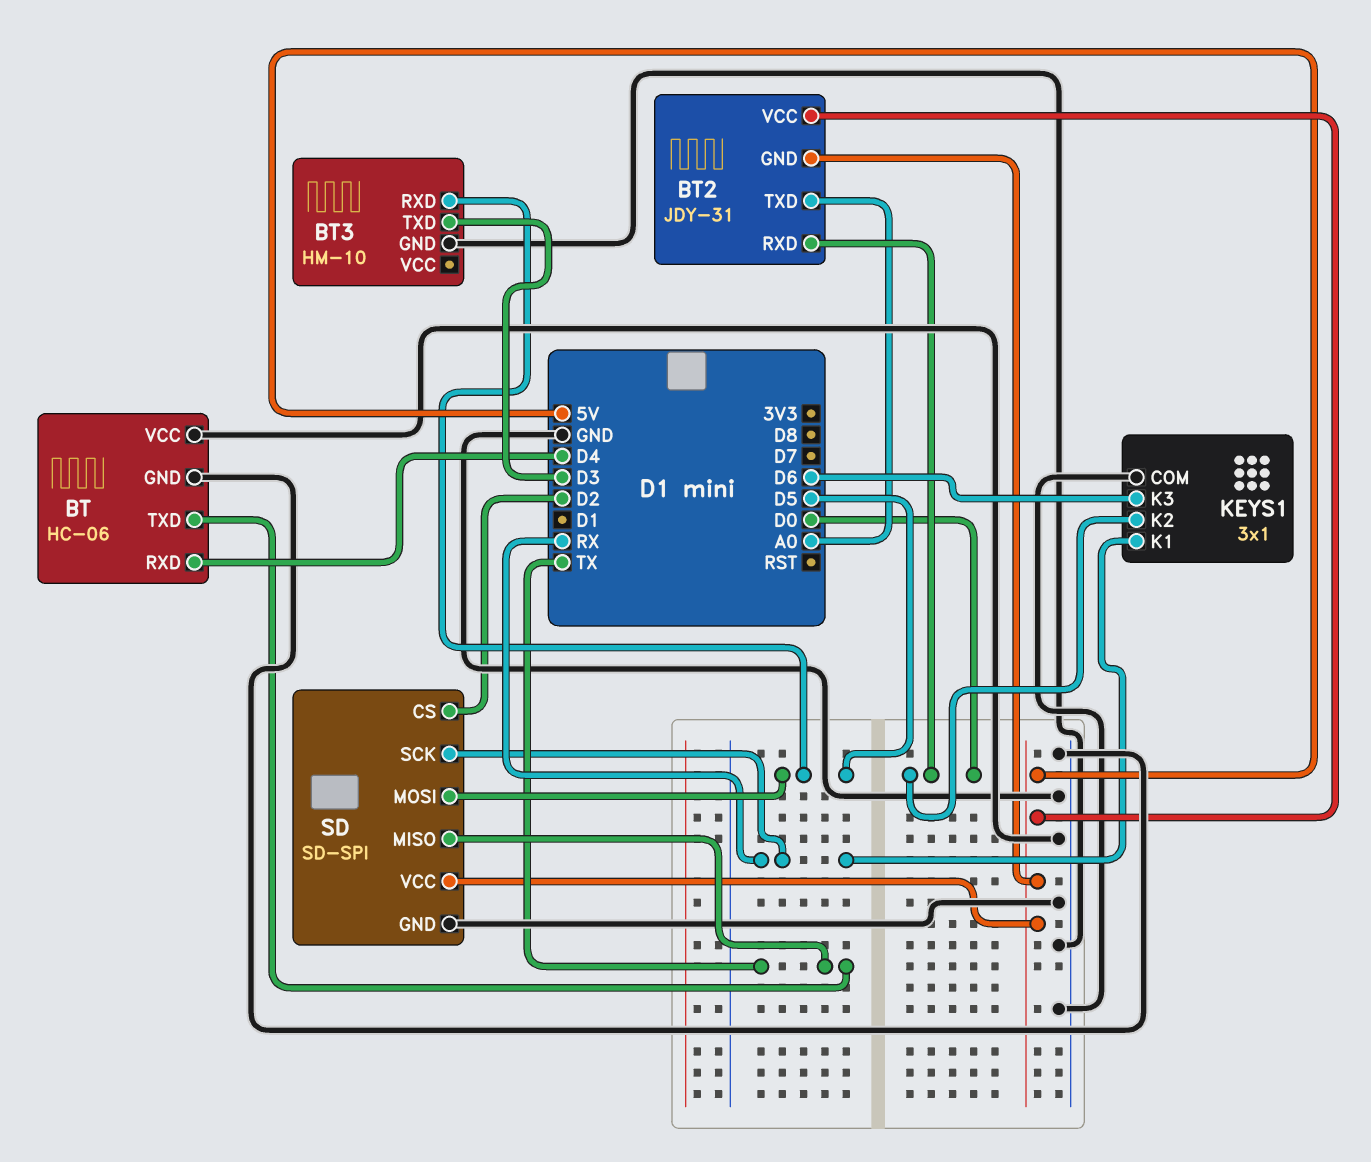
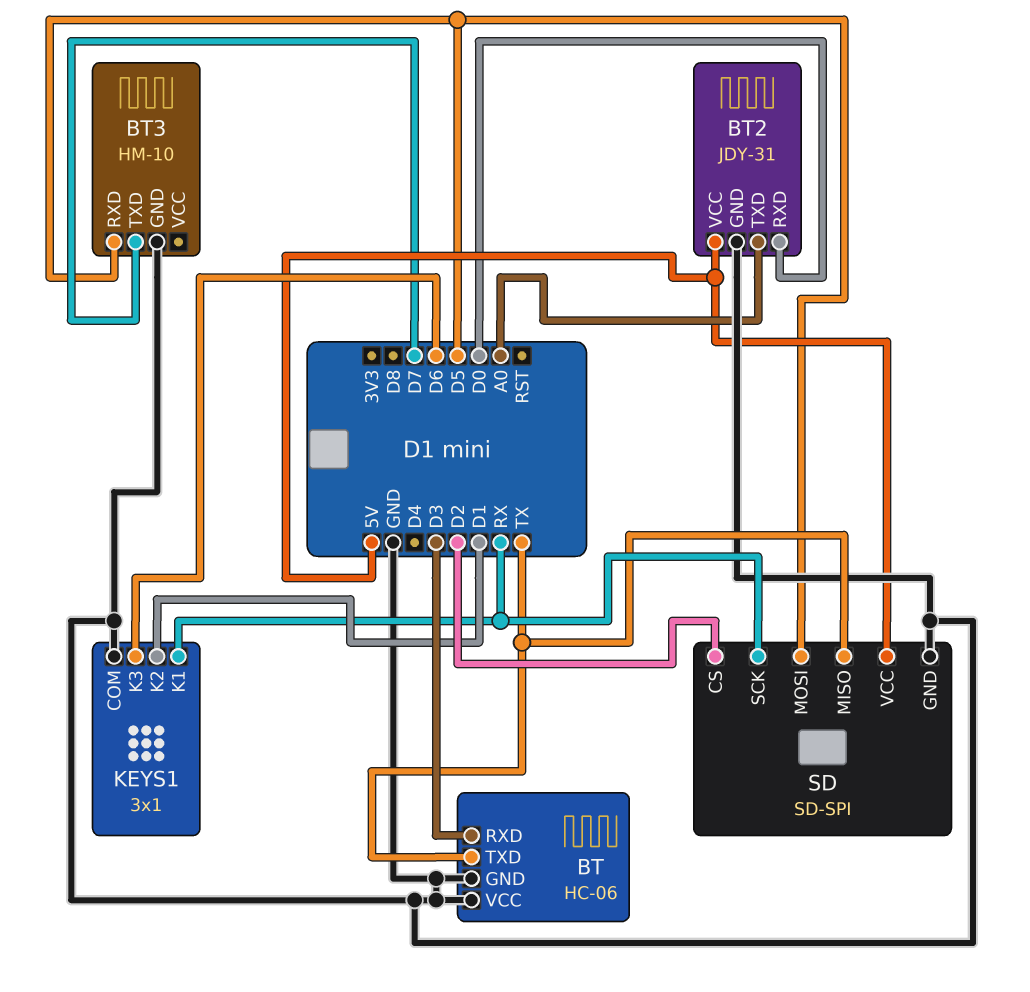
BT pin RXD: D4 -> D3
BT2 pin GND: 5V -> GND
BT3 pin TXD: D3 -> D7
KEYS1 pin K2: D0 -> D1

